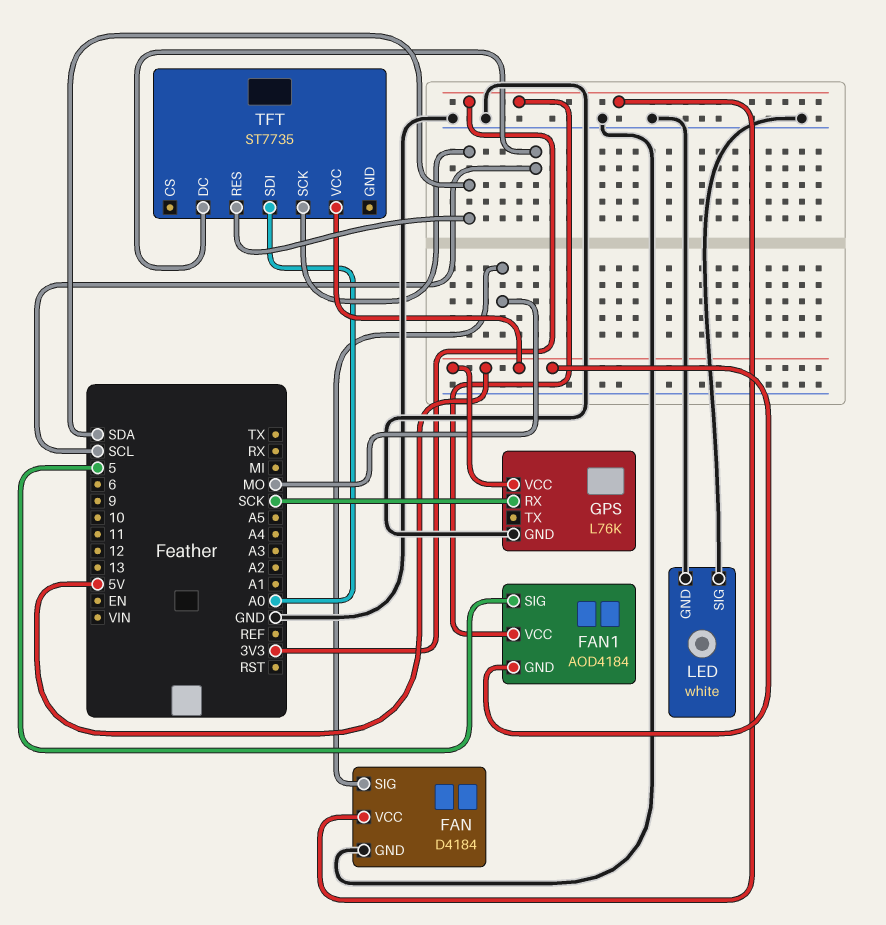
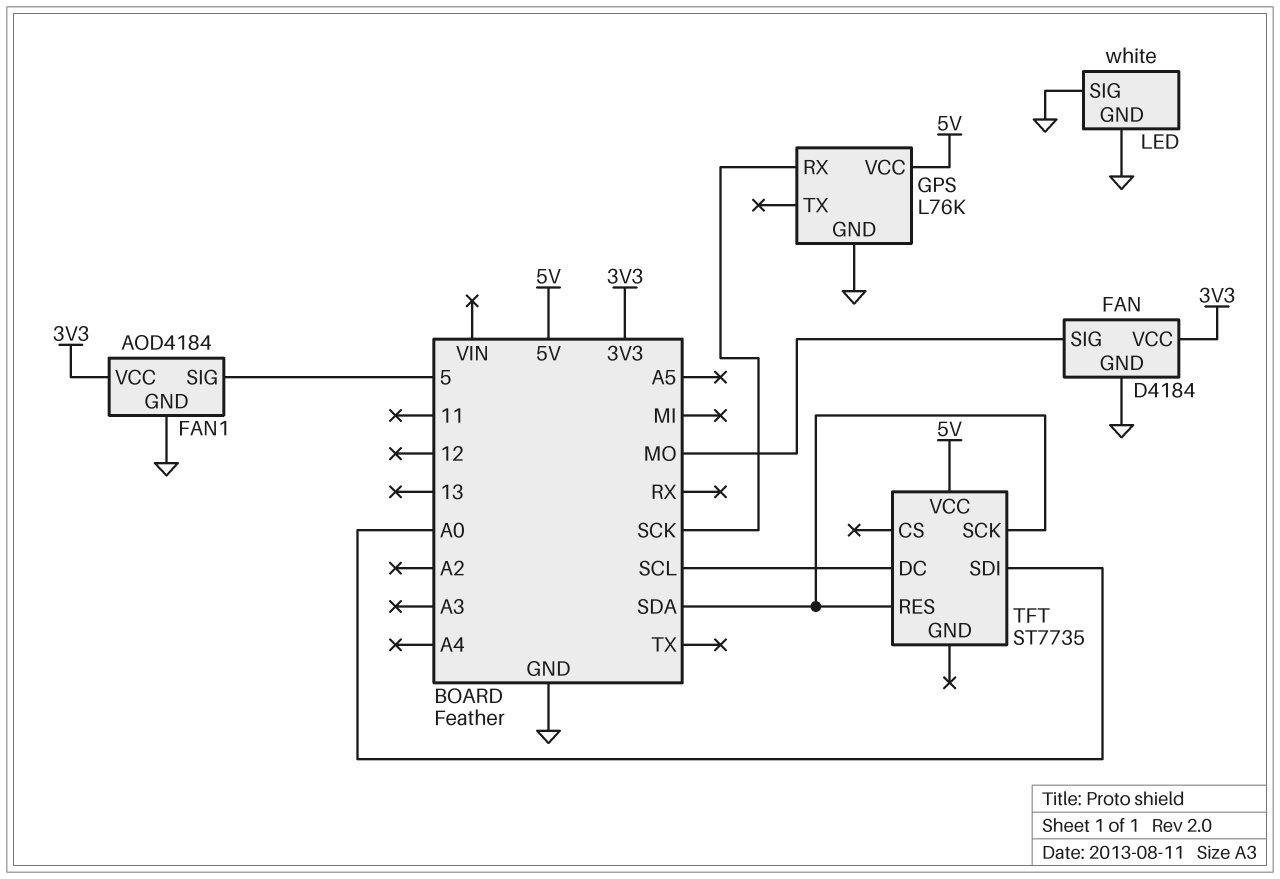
FAN1 pin GND: 5V -> GND

